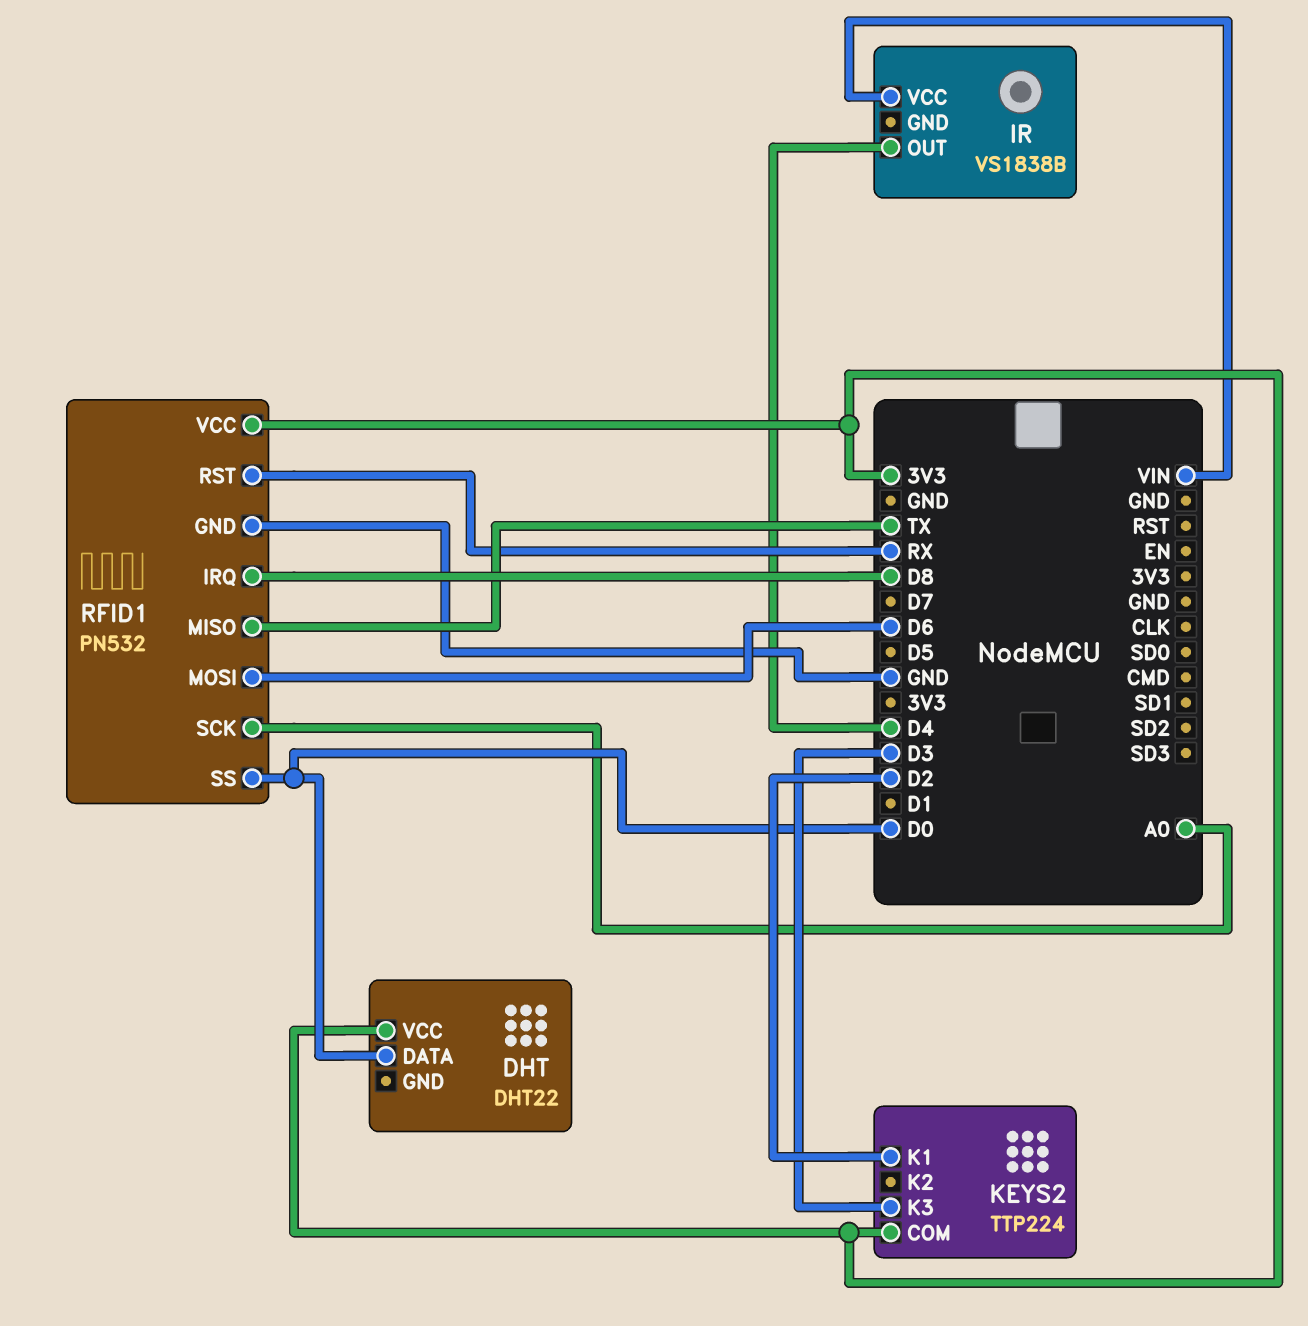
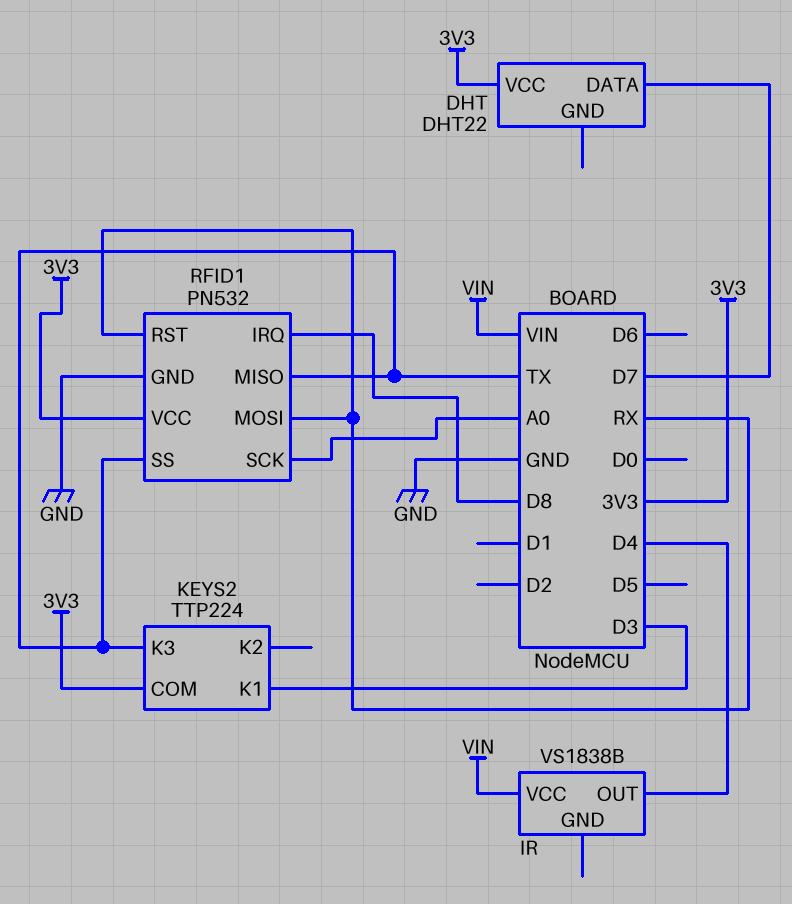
DHT pin DATA: D0 -> D7
KEYS2 pin K1: D2 -> D3
KEYS2 pin K3: D3 -> TX
RFID1 pin MOSI: D6 -> RX
RFID1 pin SS: D0 -> TX

